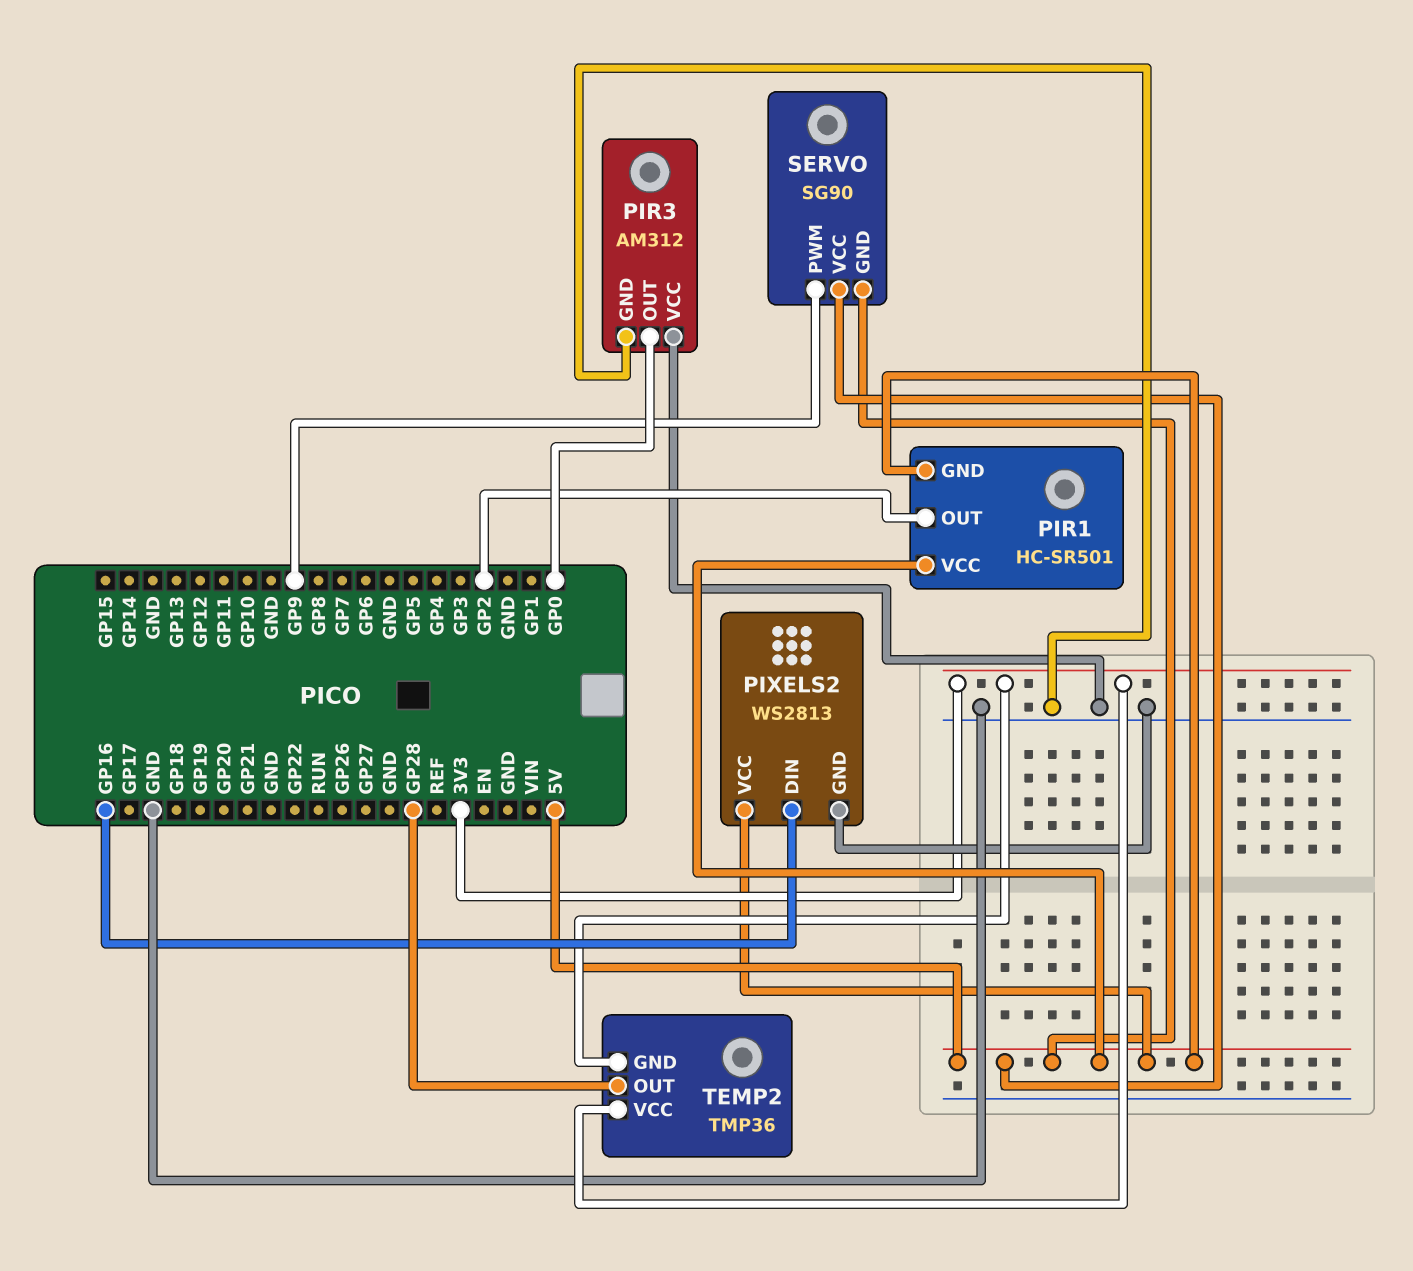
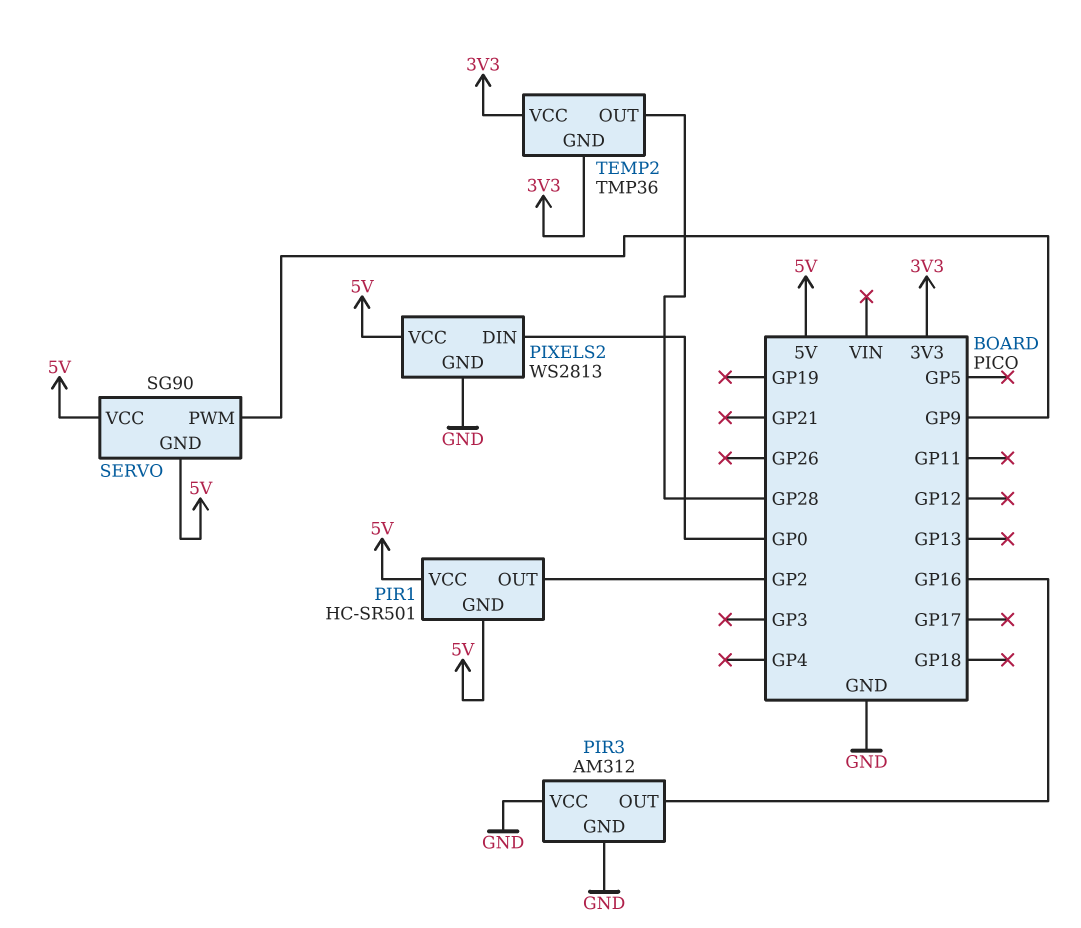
PIR3 pin OUT: GP0 -> GP16
PIXELS2 pin DIN: GP16 -> GP0

